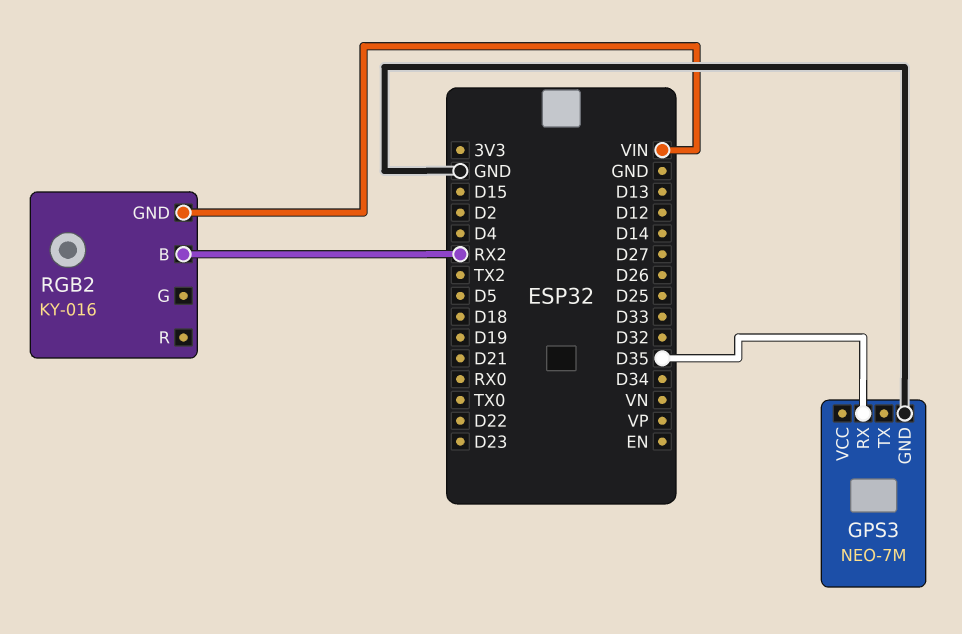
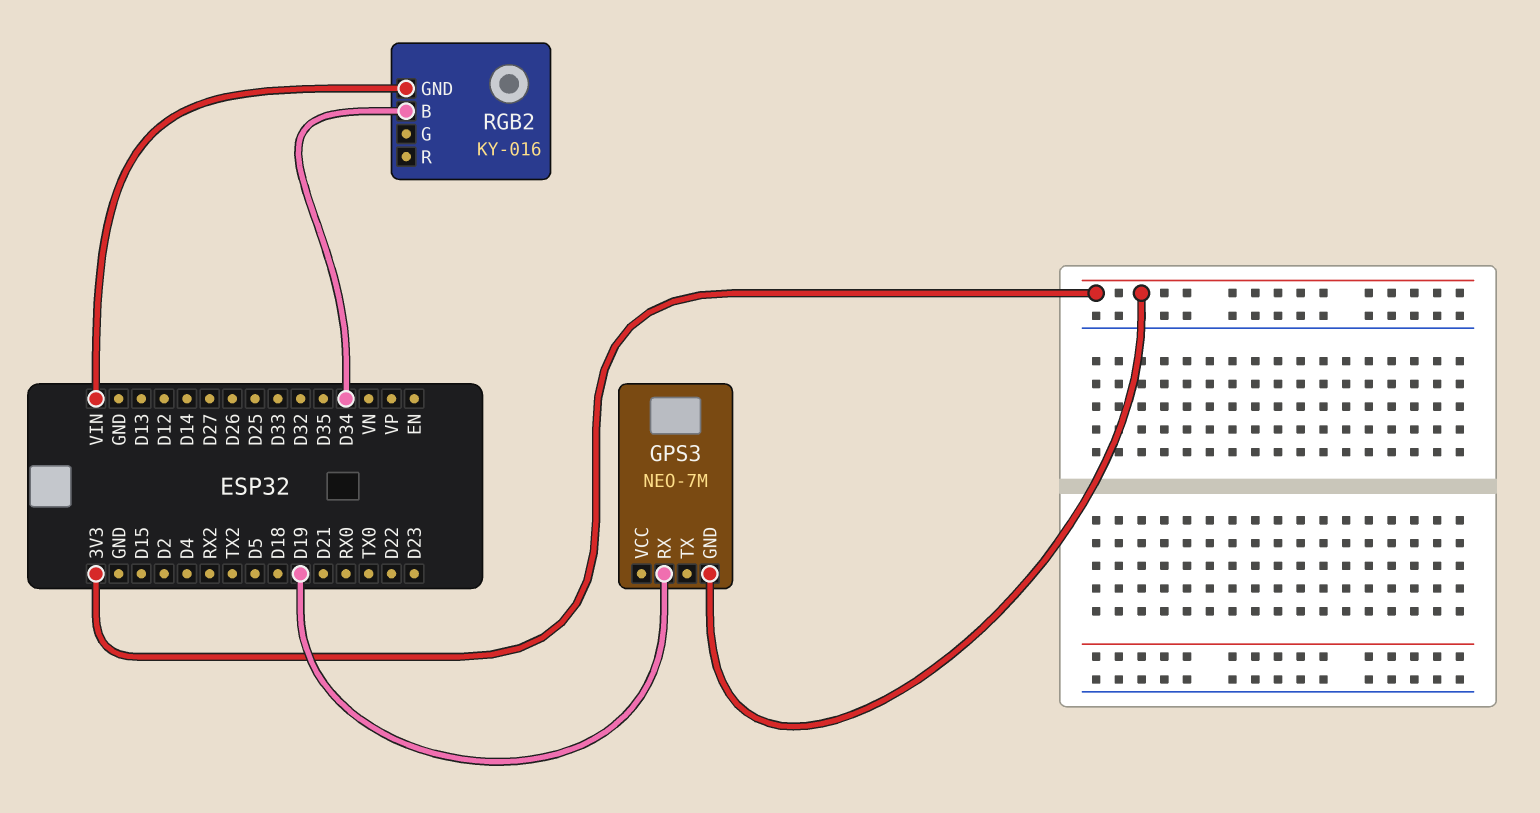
GPS3 pin GND: GND -> 3V3
GPS3 pin RX: D35 -> D19
RGB2 pin B: RX2 -> D34

